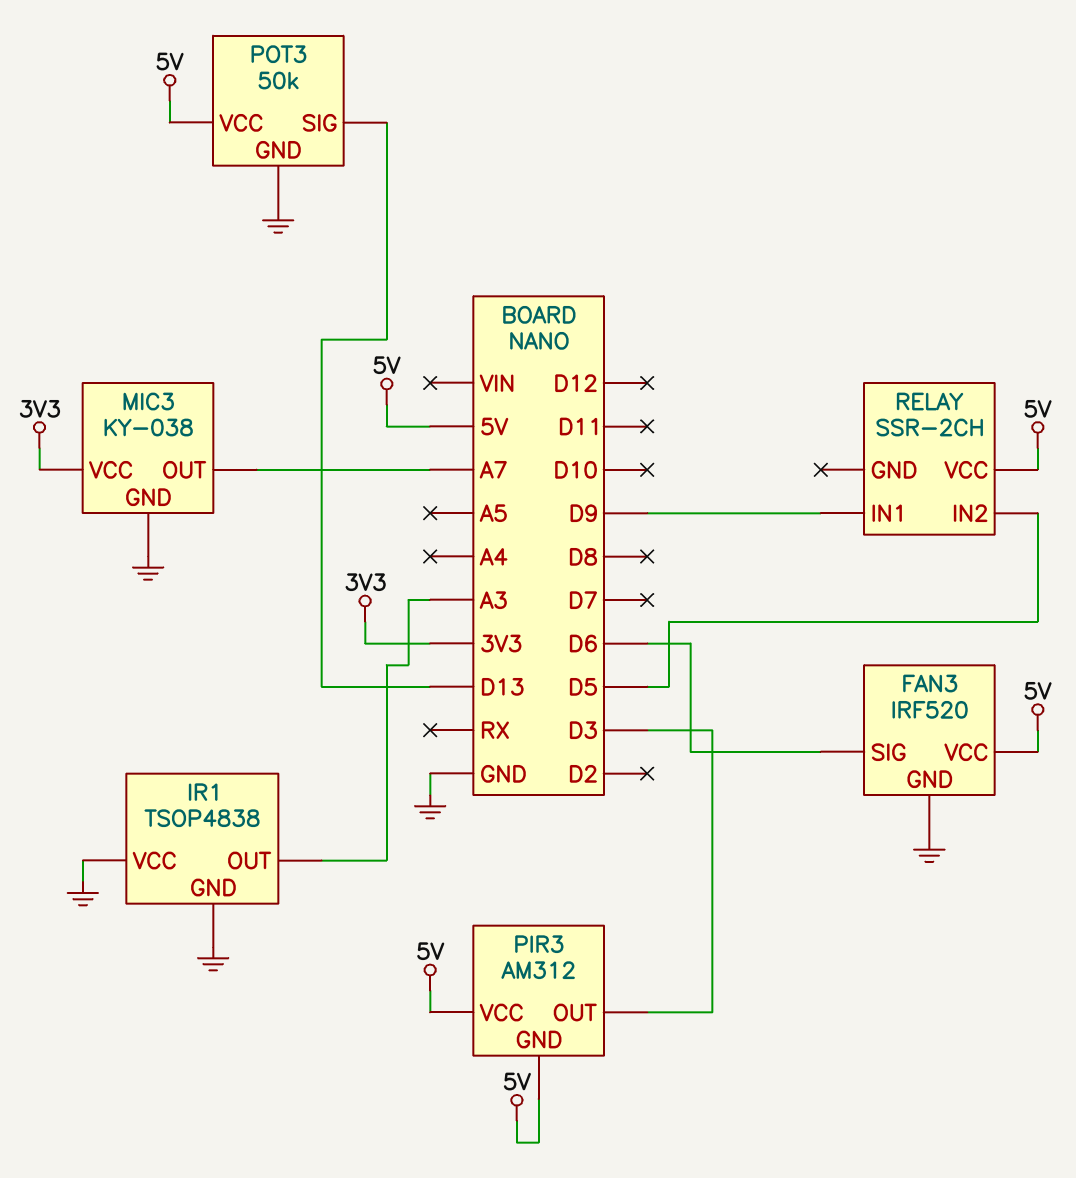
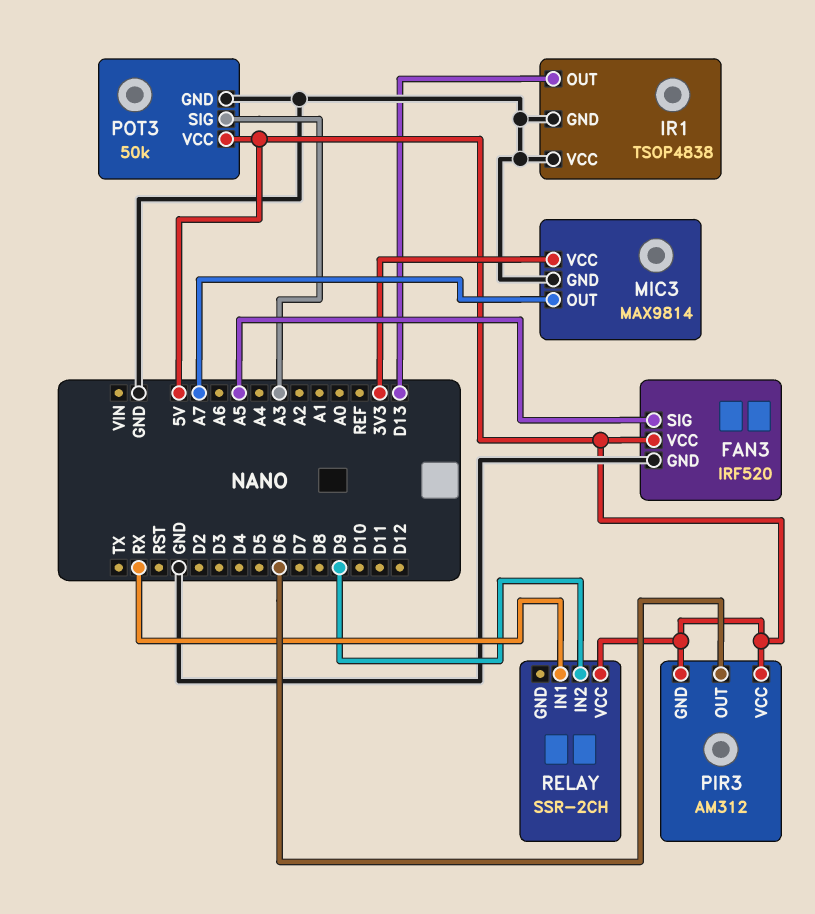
FAN3 pin SIG: D6 -> A5
IR1 pin OUT: A3 -> D13
MIC3: KY-038 -> MAX9814
PIR3 pin OUT: D3 -> D6
POT3 pin SIG: D13 -> A3
RELAY pin IN1: D9 -> RX
RELAY pin IN2: D5 -> D9

